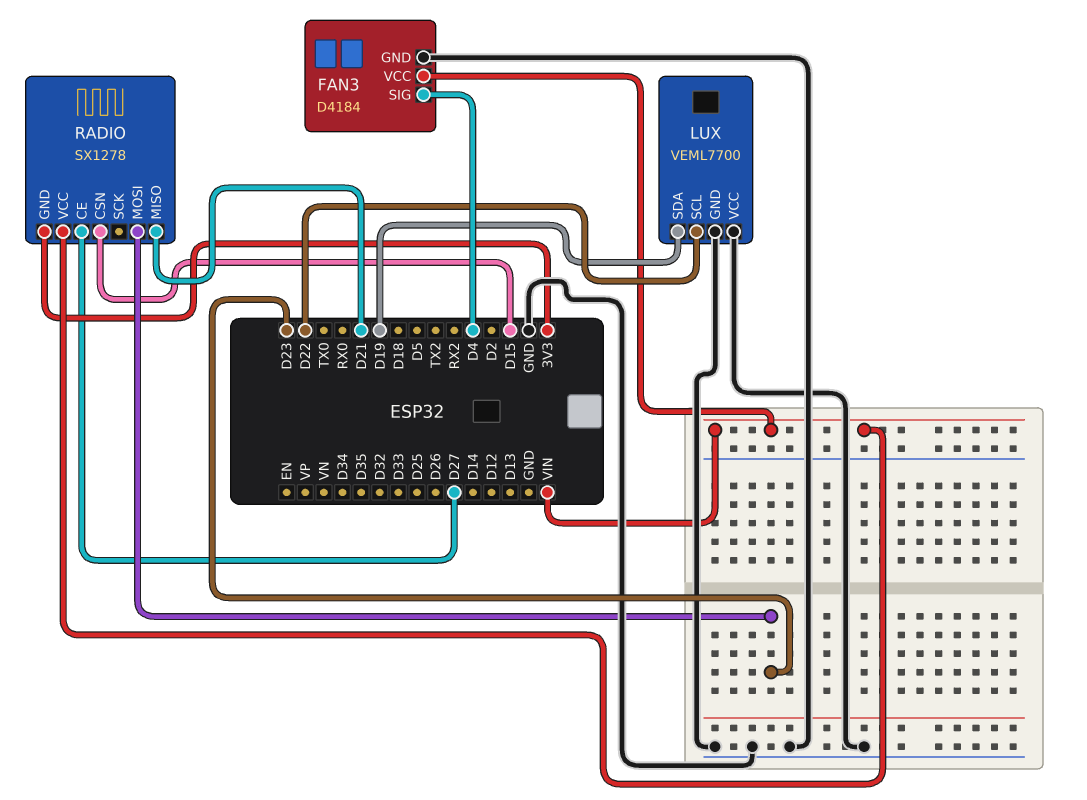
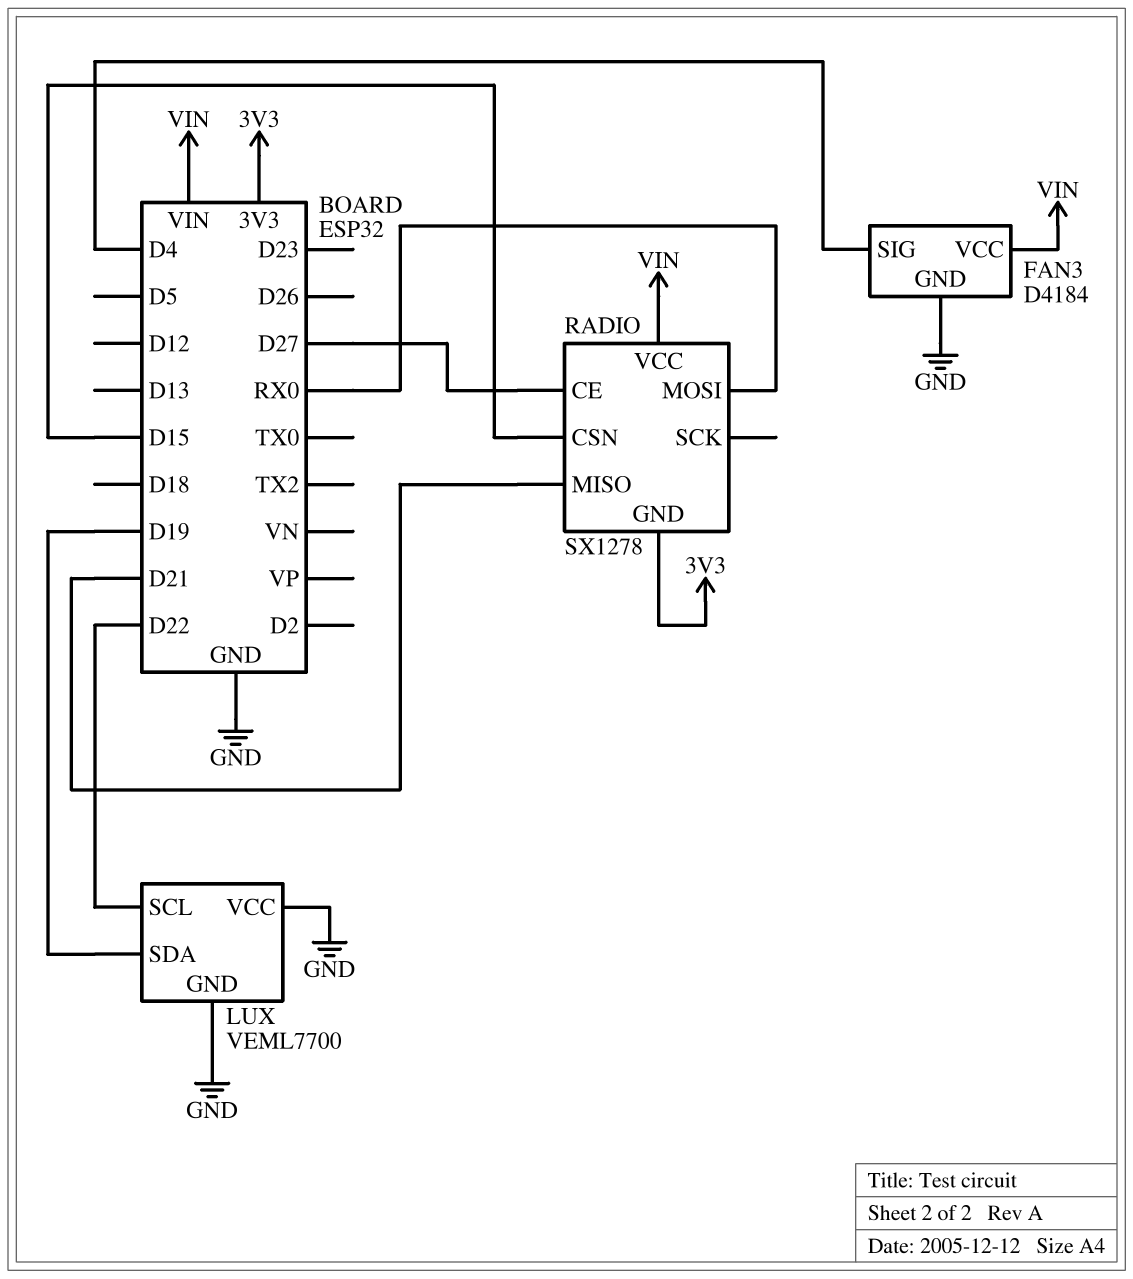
RADIO pin MOSI: D23 -> RX0

